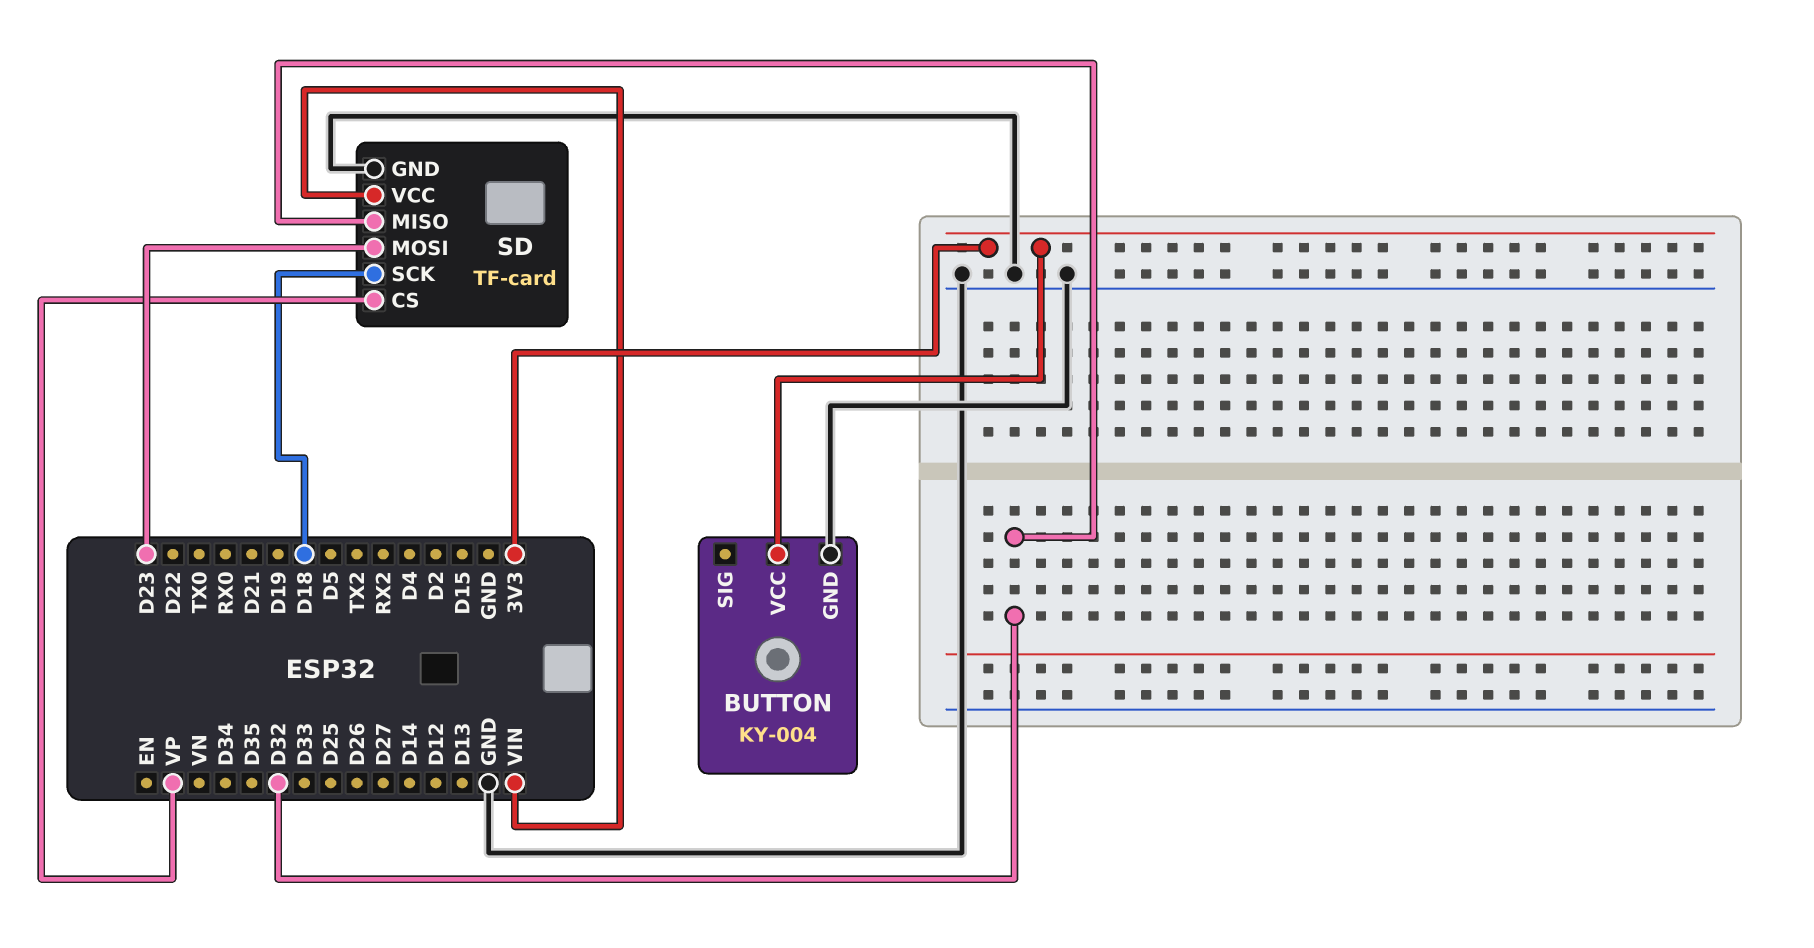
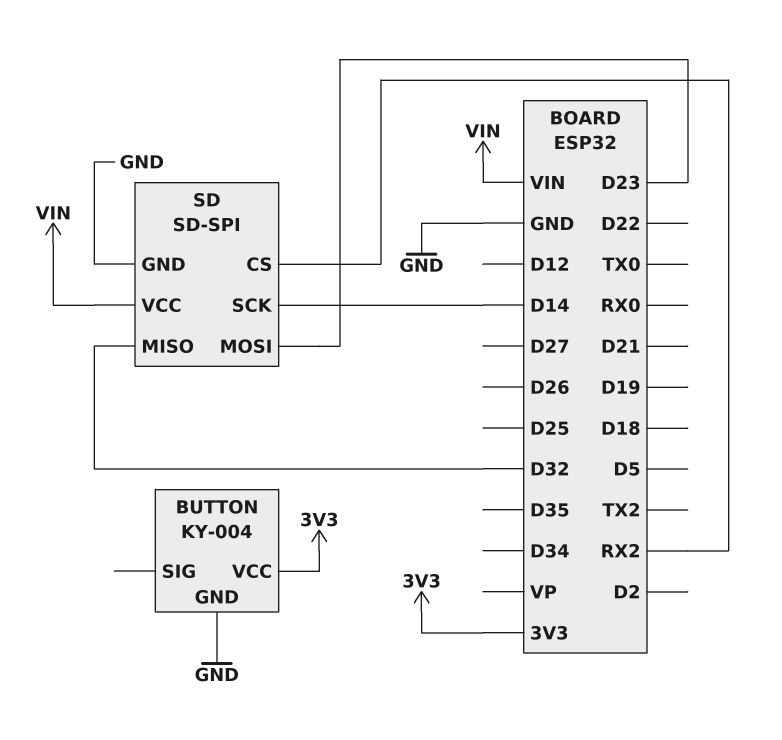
SD: TF-card -> SD-SPI
SD pin CS: VP -> RX2
SD pin SCK: D18 -> D14

